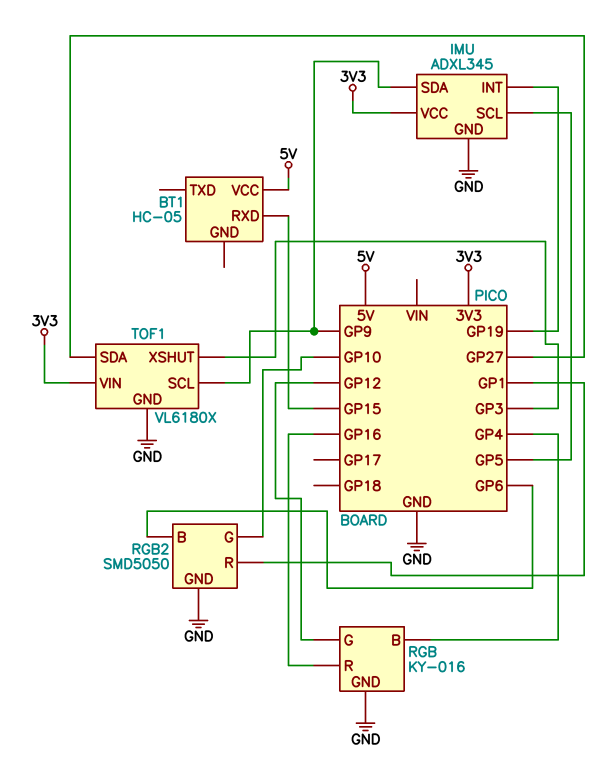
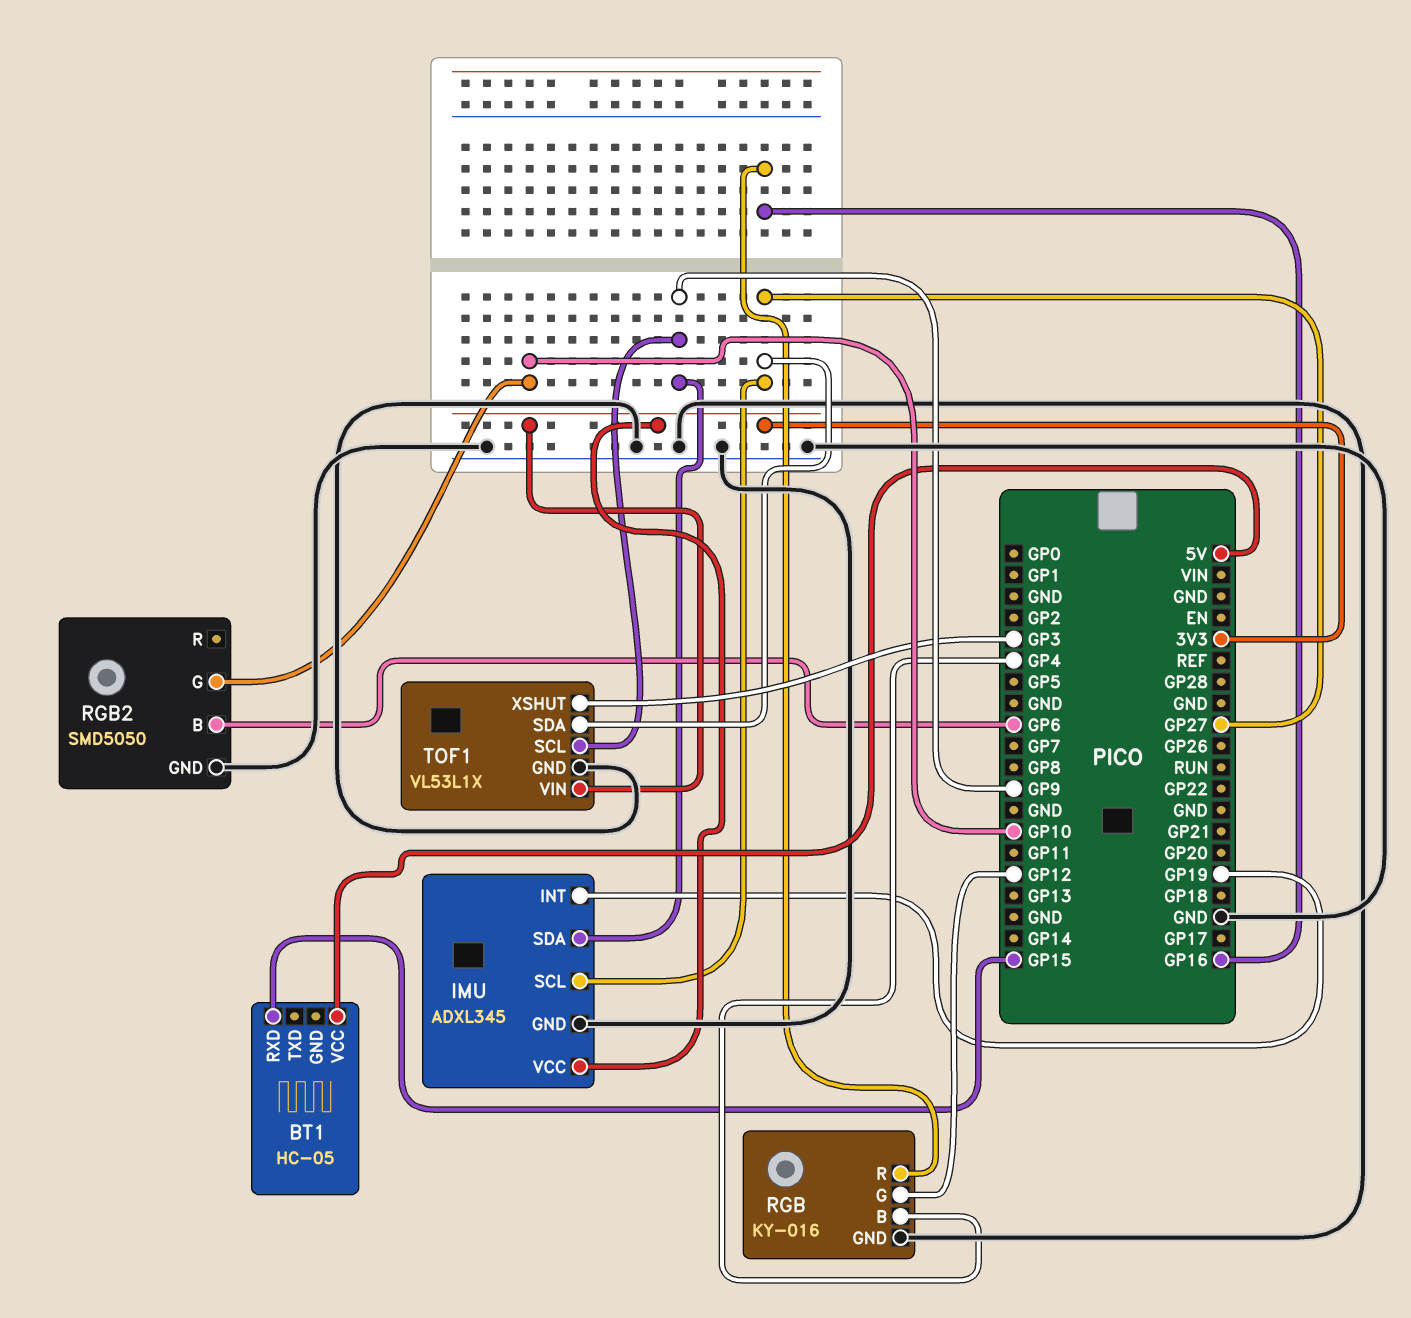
IMU pin SCL: GP5 -> GP27
RGB2 pin R: GP1 -> none
TOF1: VL6180X -> VL53L1X

